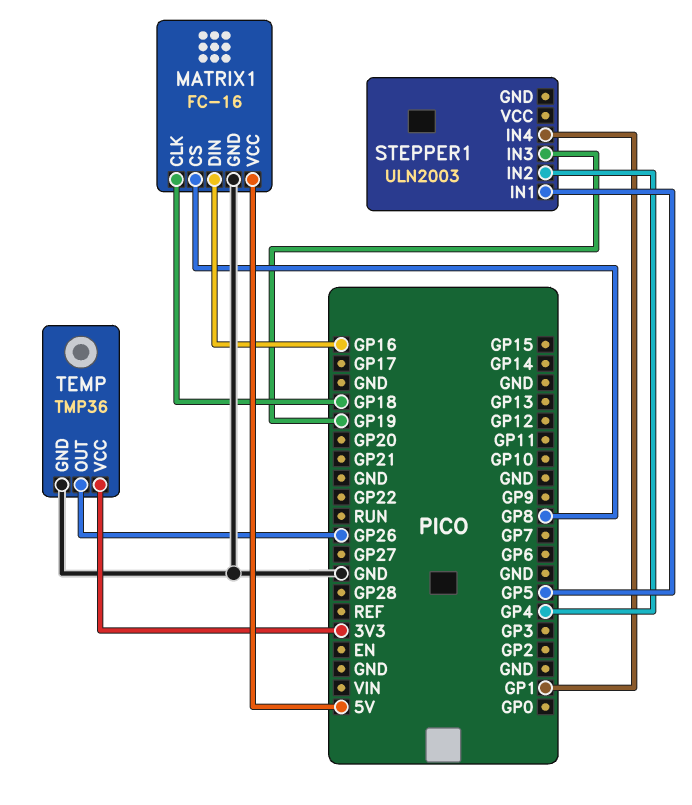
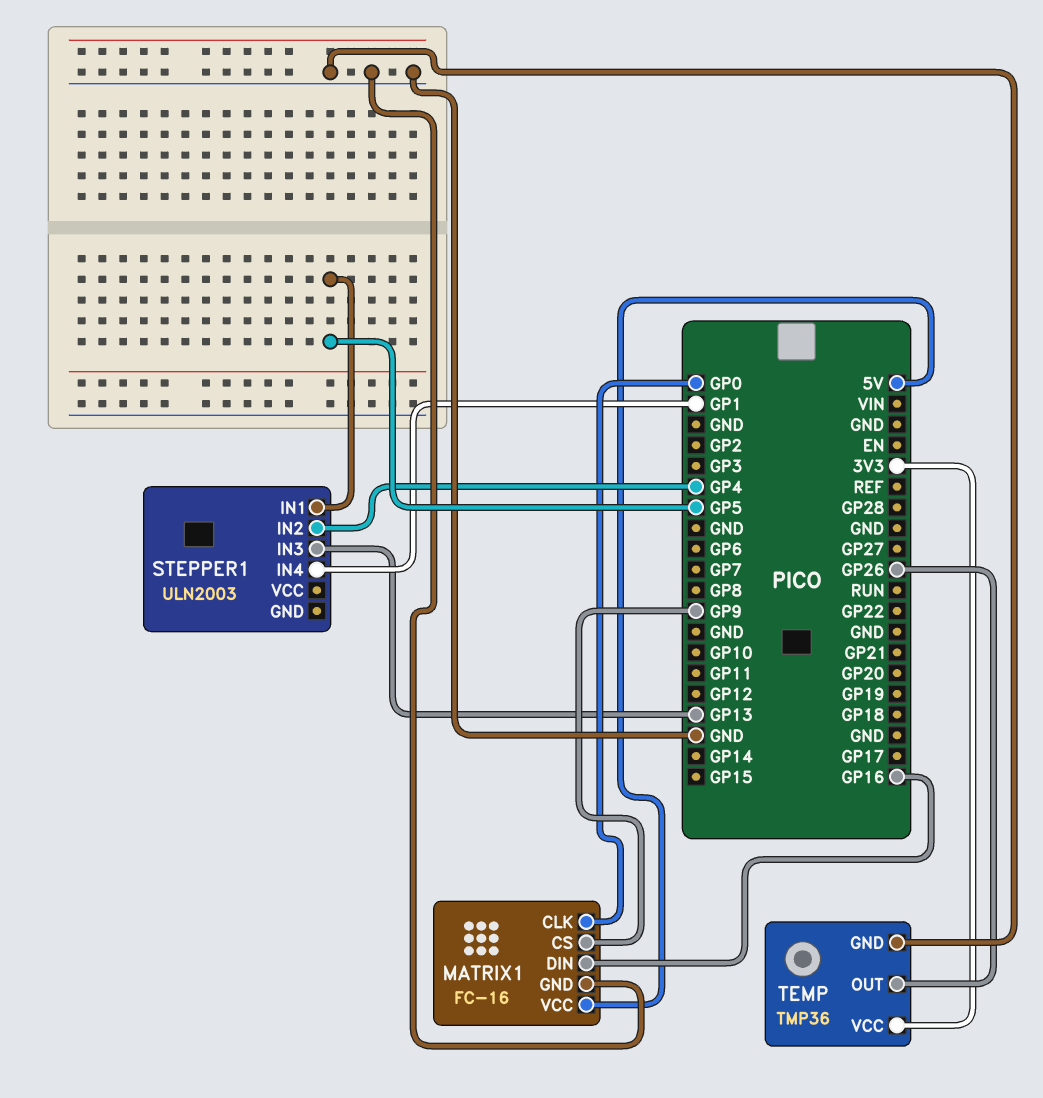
MATRIX1 pin CLK: GP18 -> GP0
MATRIX1 pin CS: GP8 -> GP9
STEPPER1 pin IN3: GP19 -> GP13

